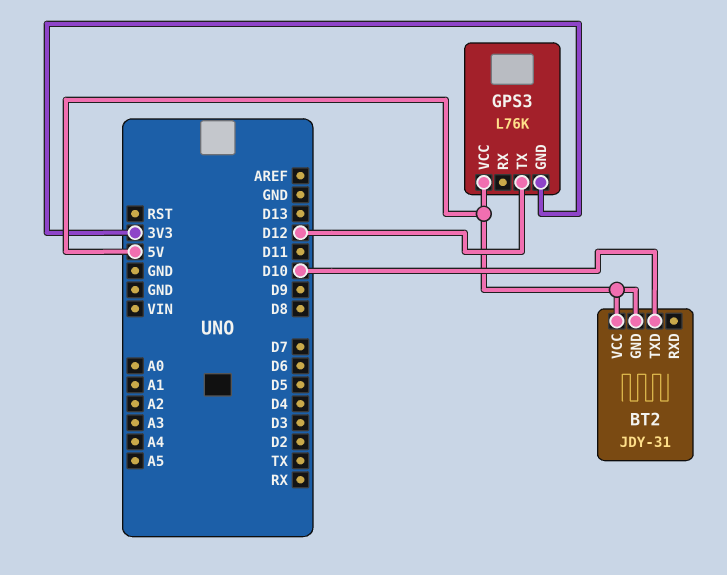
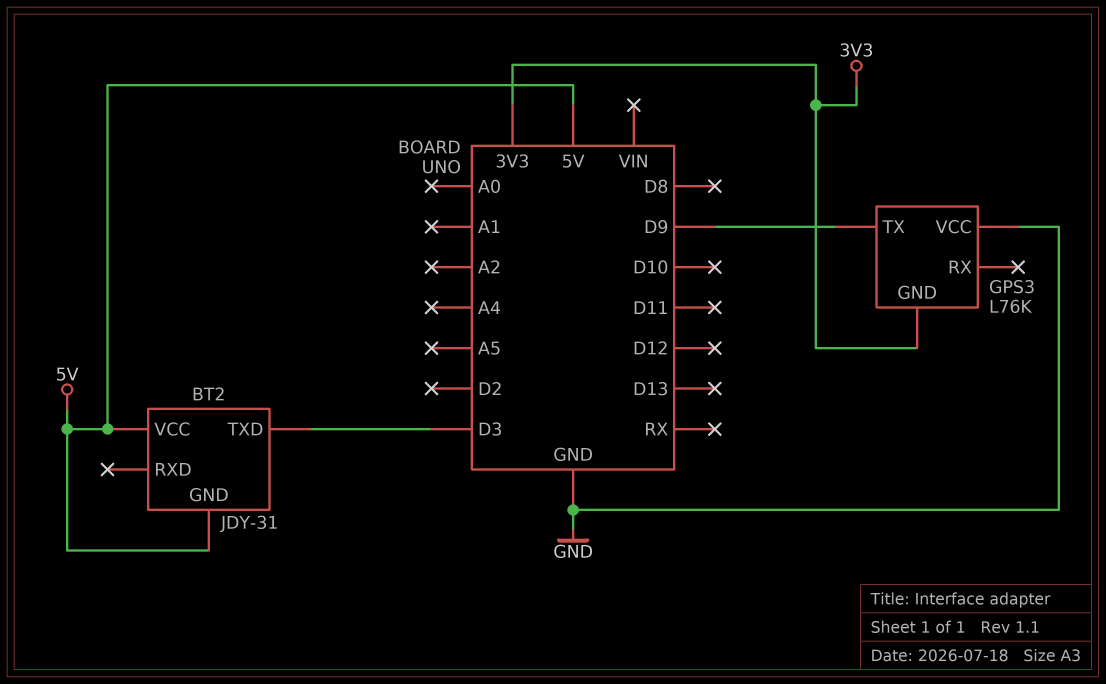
BT2 pin TXD: D10 -> D3
GPS3 pin TX: D12 -> D9
GPS3 pin VCC: 5V -> GND

